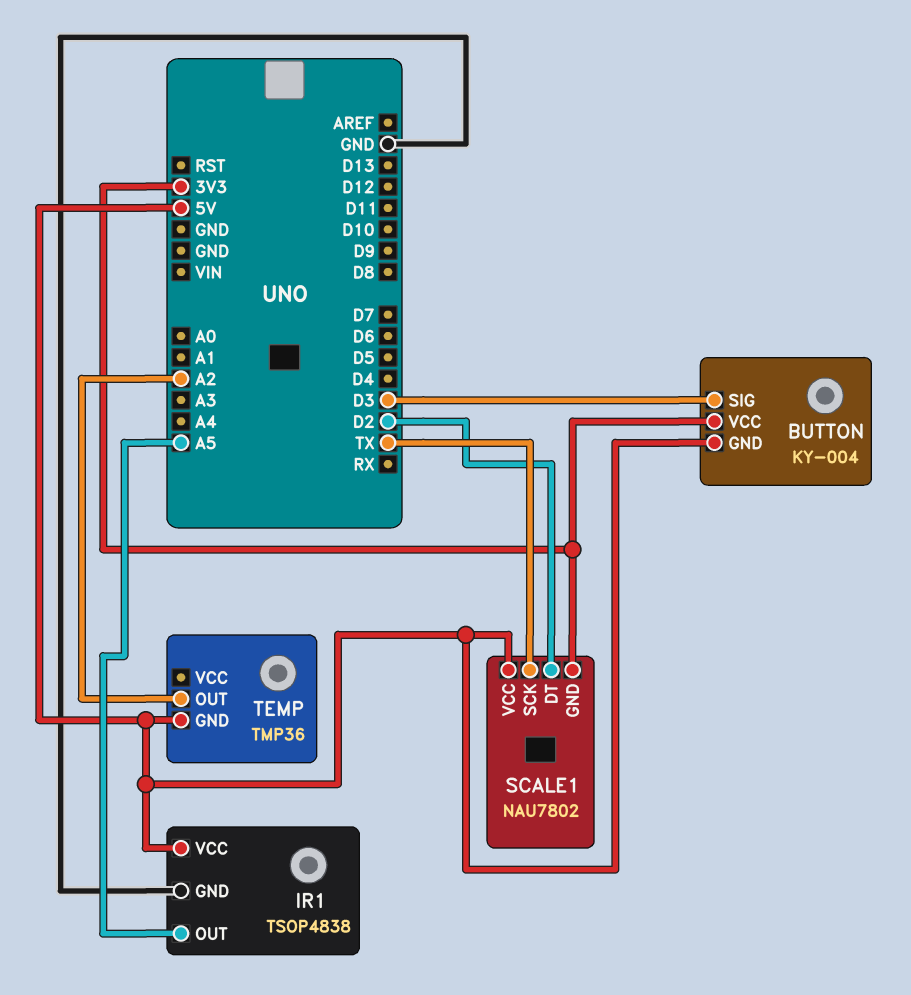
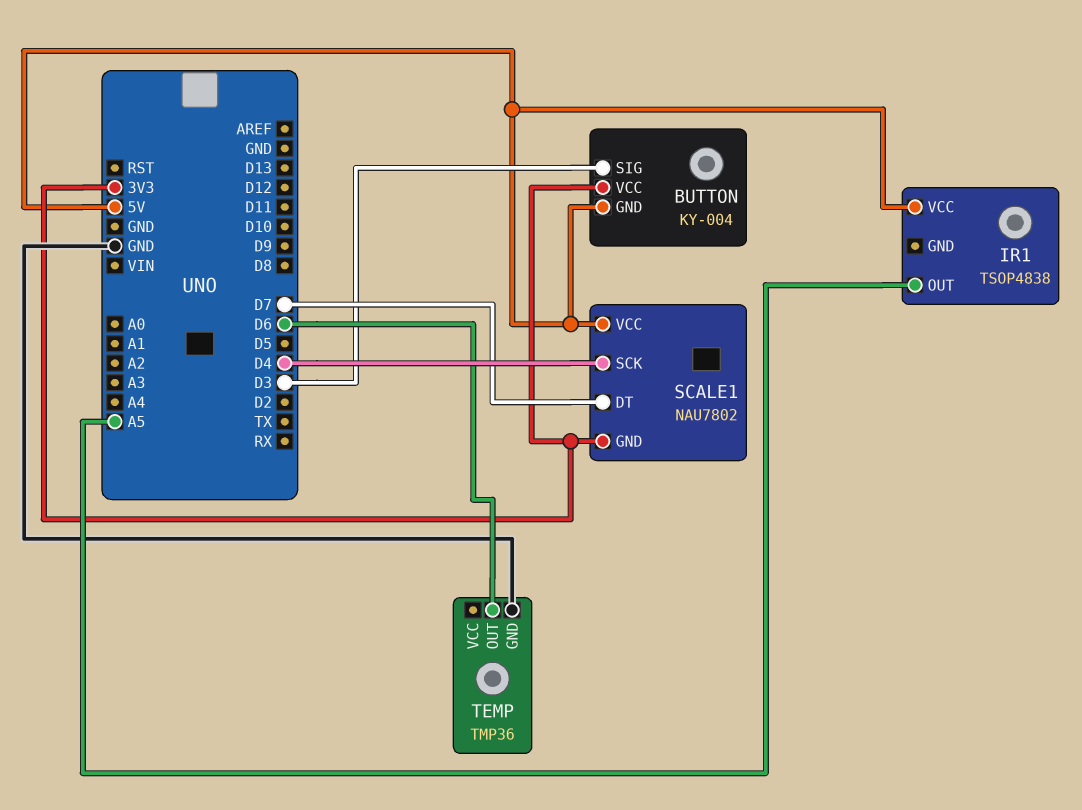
IR1 pin GND: GND -> none
SCALE1 pin DT: D2 -> D7
SCALE1 pin SCK: TX -> D4
TEMP pin GND: 5V -> GND
TEMP pin OUT: A2 -> D6

